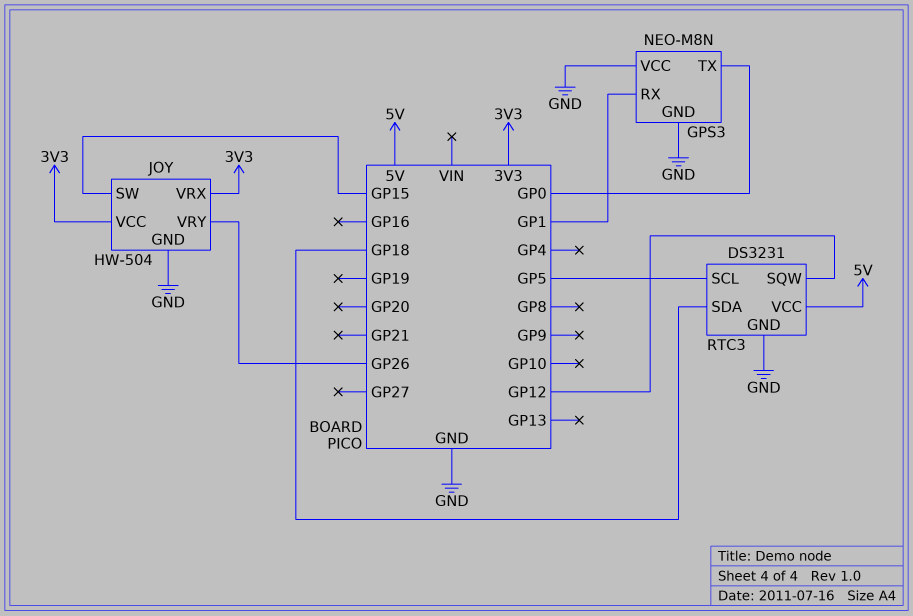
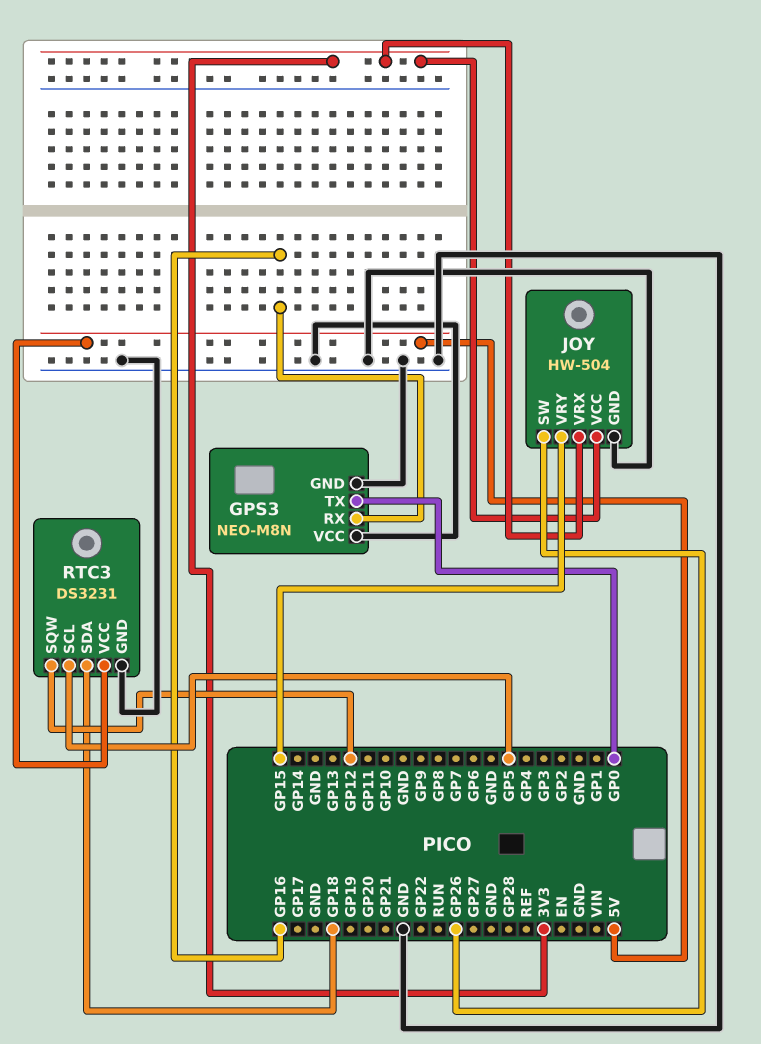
GPS3 pin RX: GP1 -> GP16
JOY pin SW: GP15 -> GP26
JOY pin VRY: GP26 -> GP15

